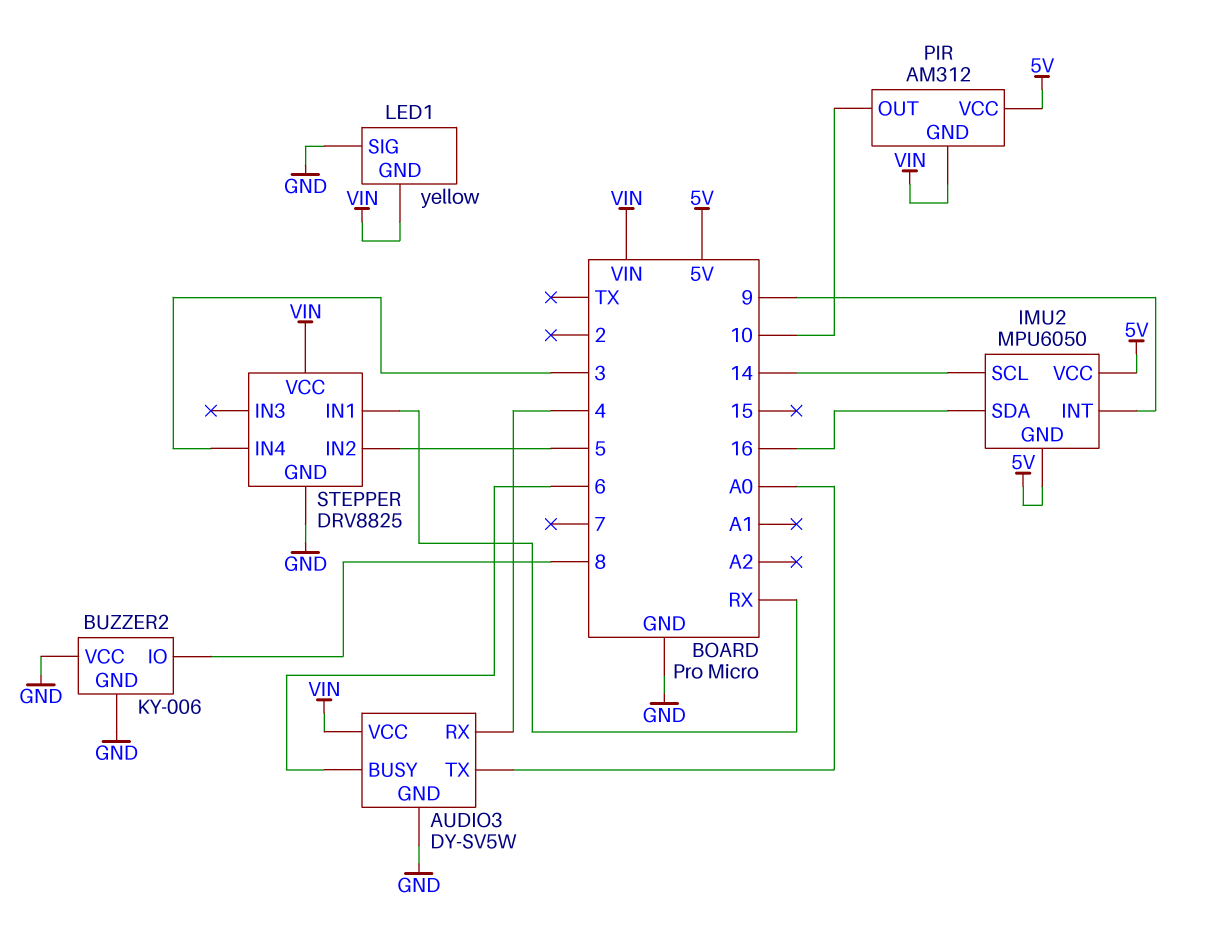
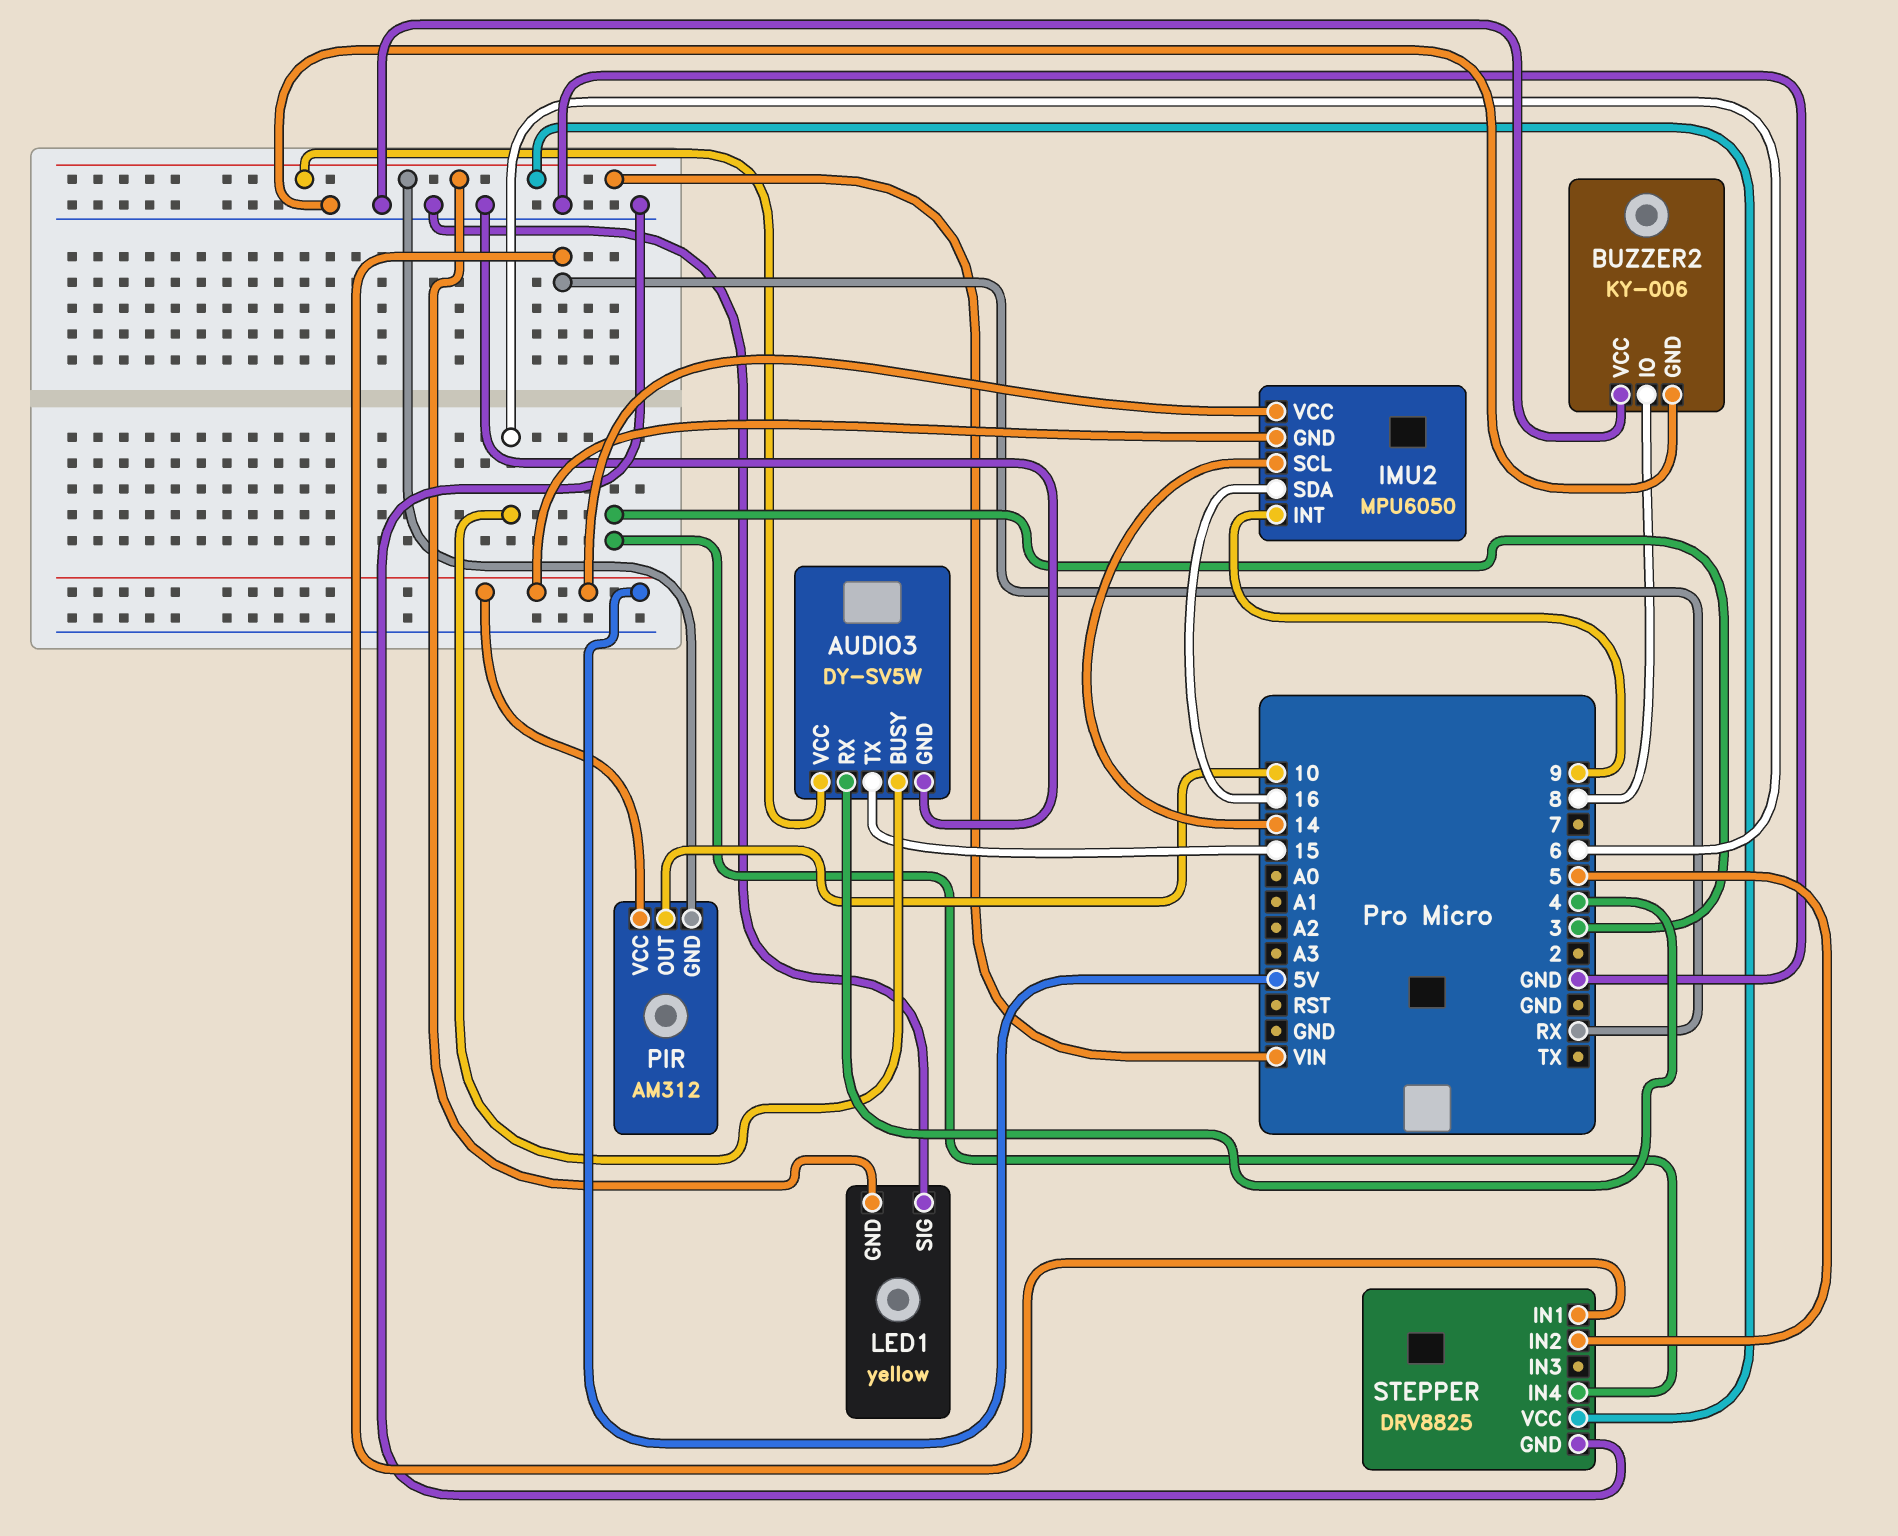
AUDIO3 pin TX: A0 -> 15

